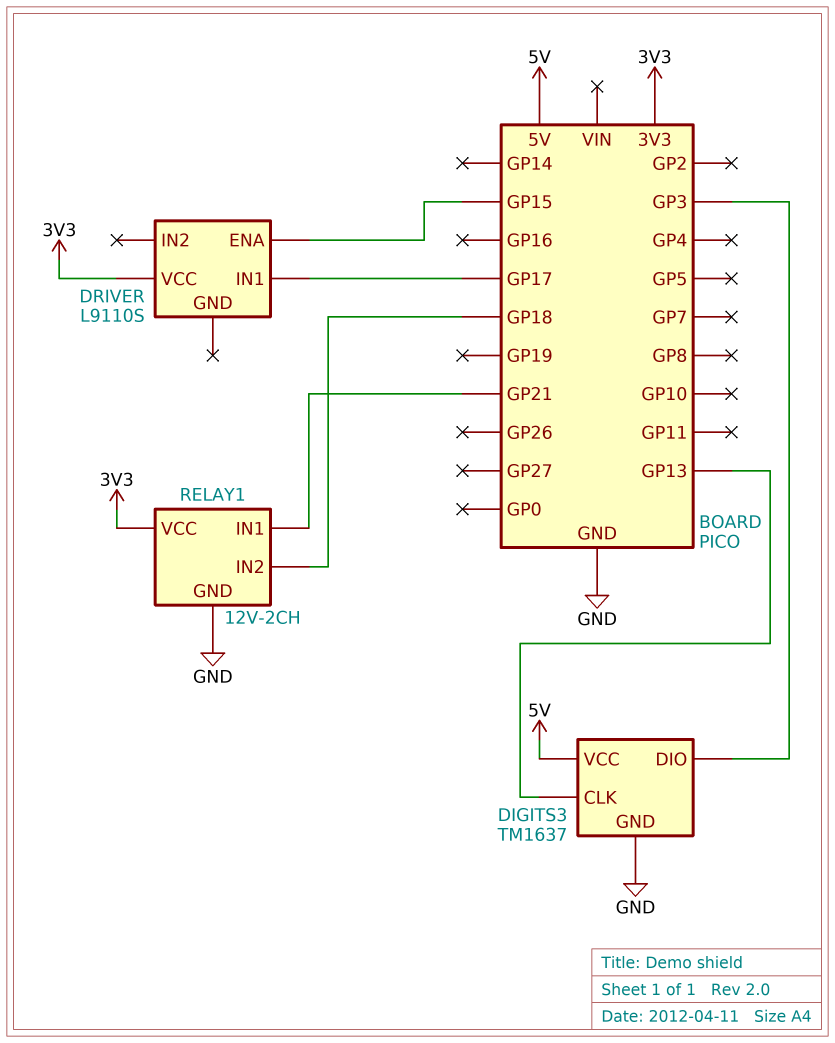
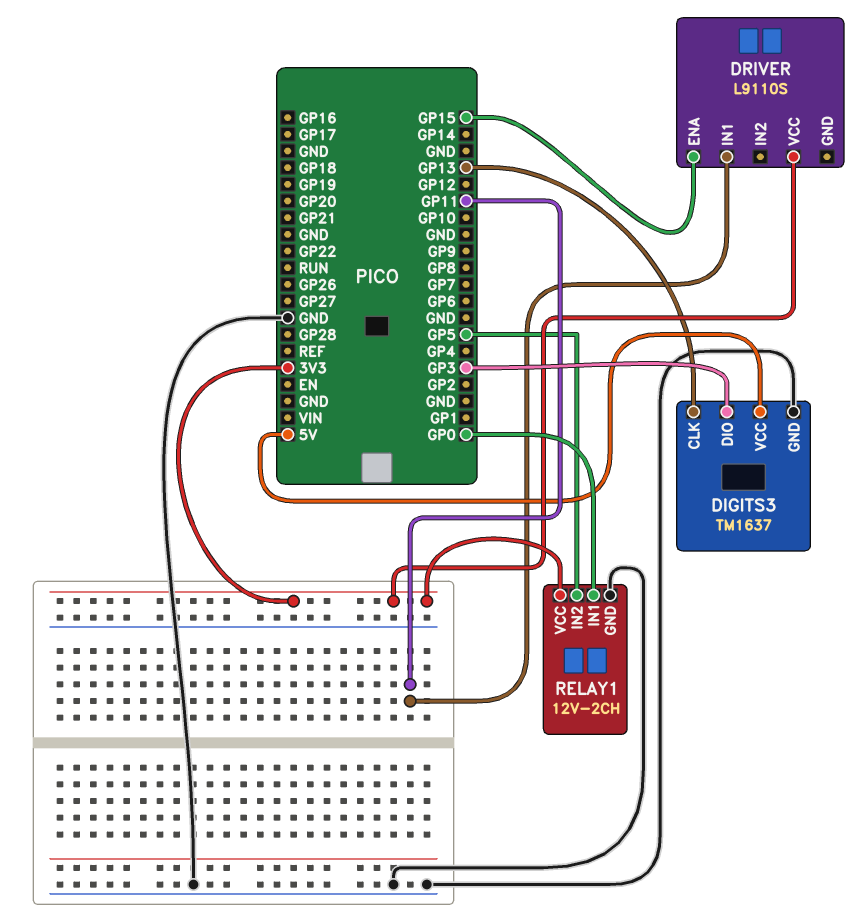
DRIVER pin IN1: GP17 -> GP11
RELAY1 pin IN1: GP21 -> GP0
RELAY1 pin IN2: GP18 -> GP5

